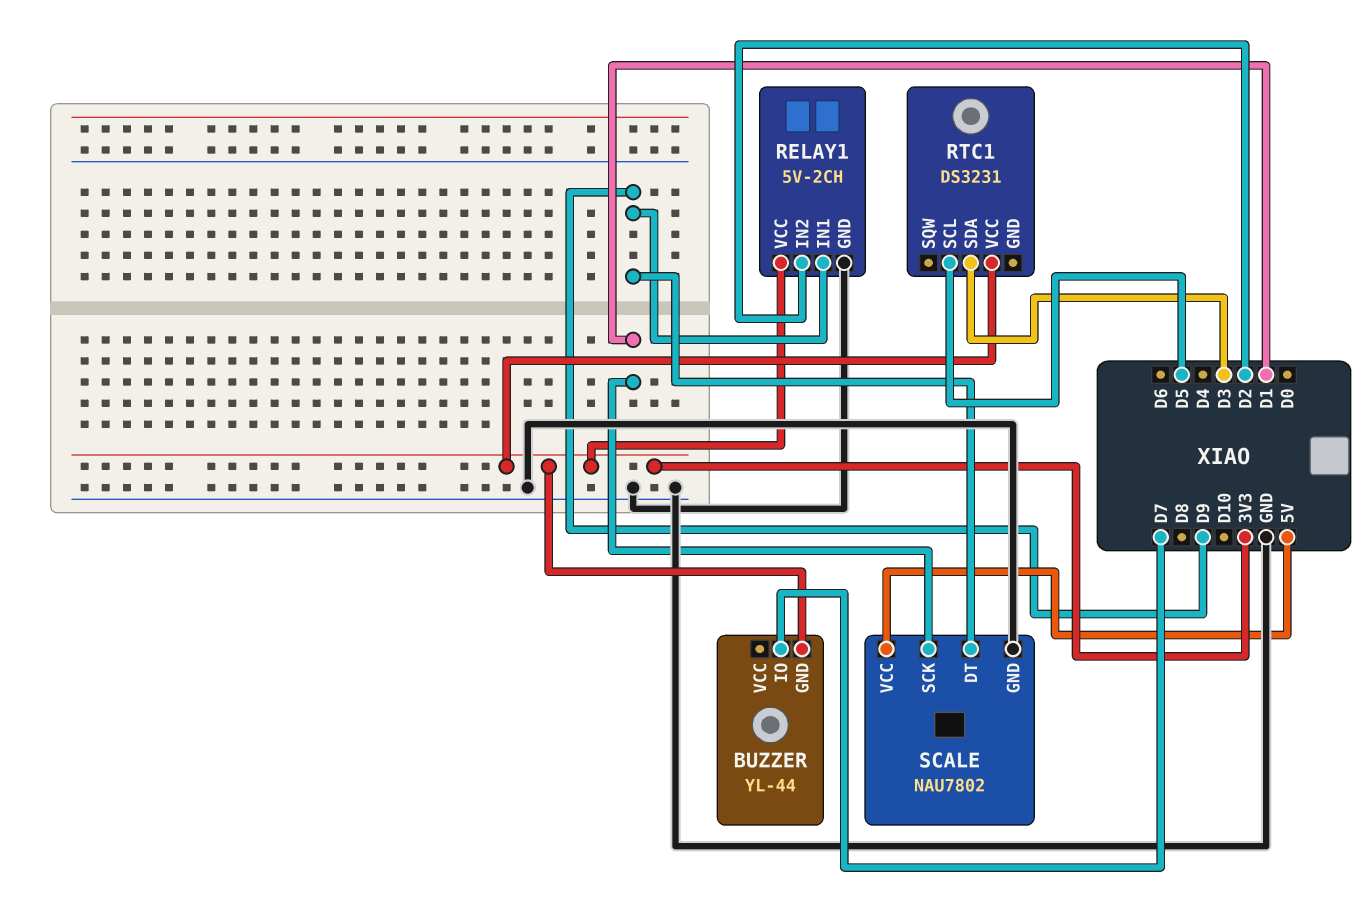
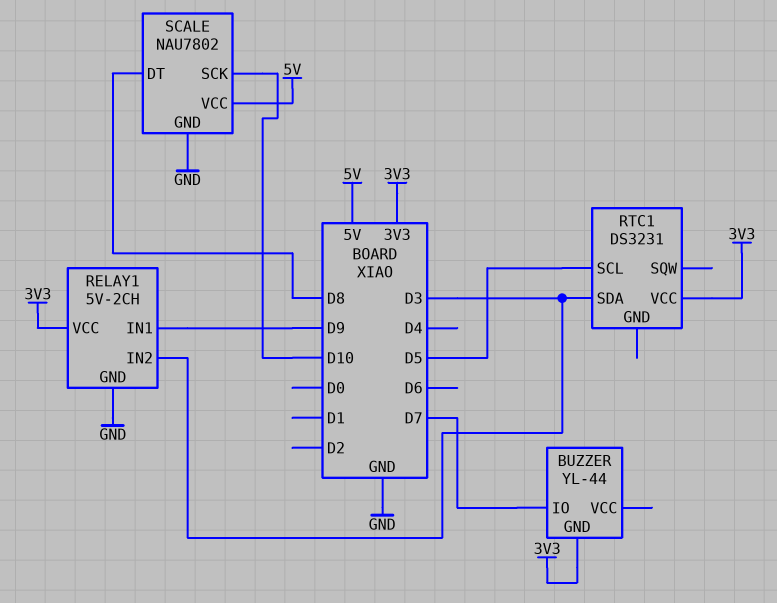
RELAY1 pin IN2: D2 -> D3
SCALE pin DT: D9 -> D8
SCALE pin SCK: D1 -> D10

